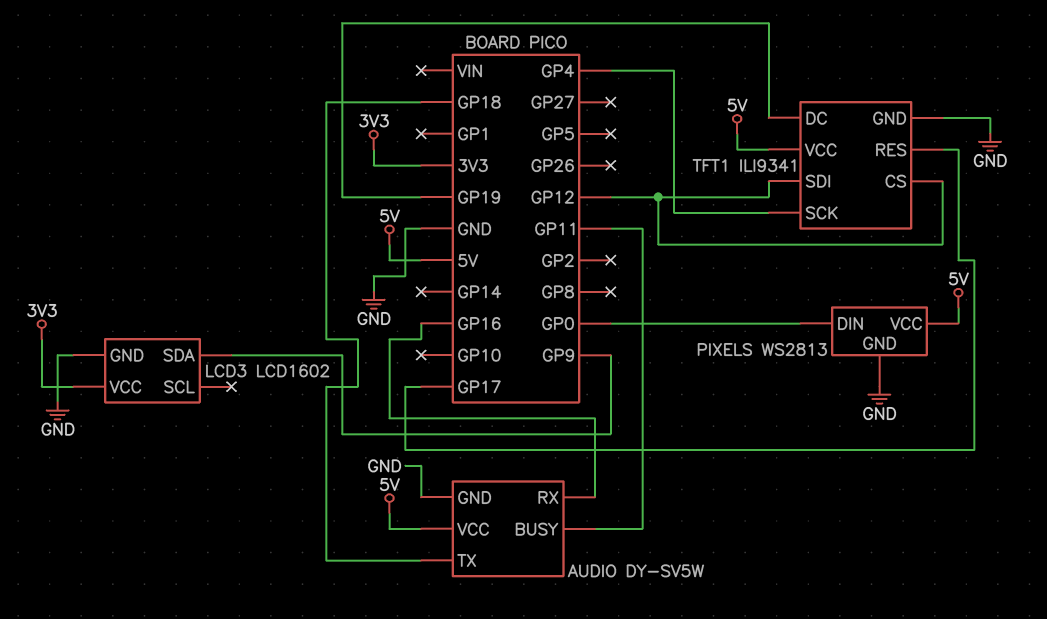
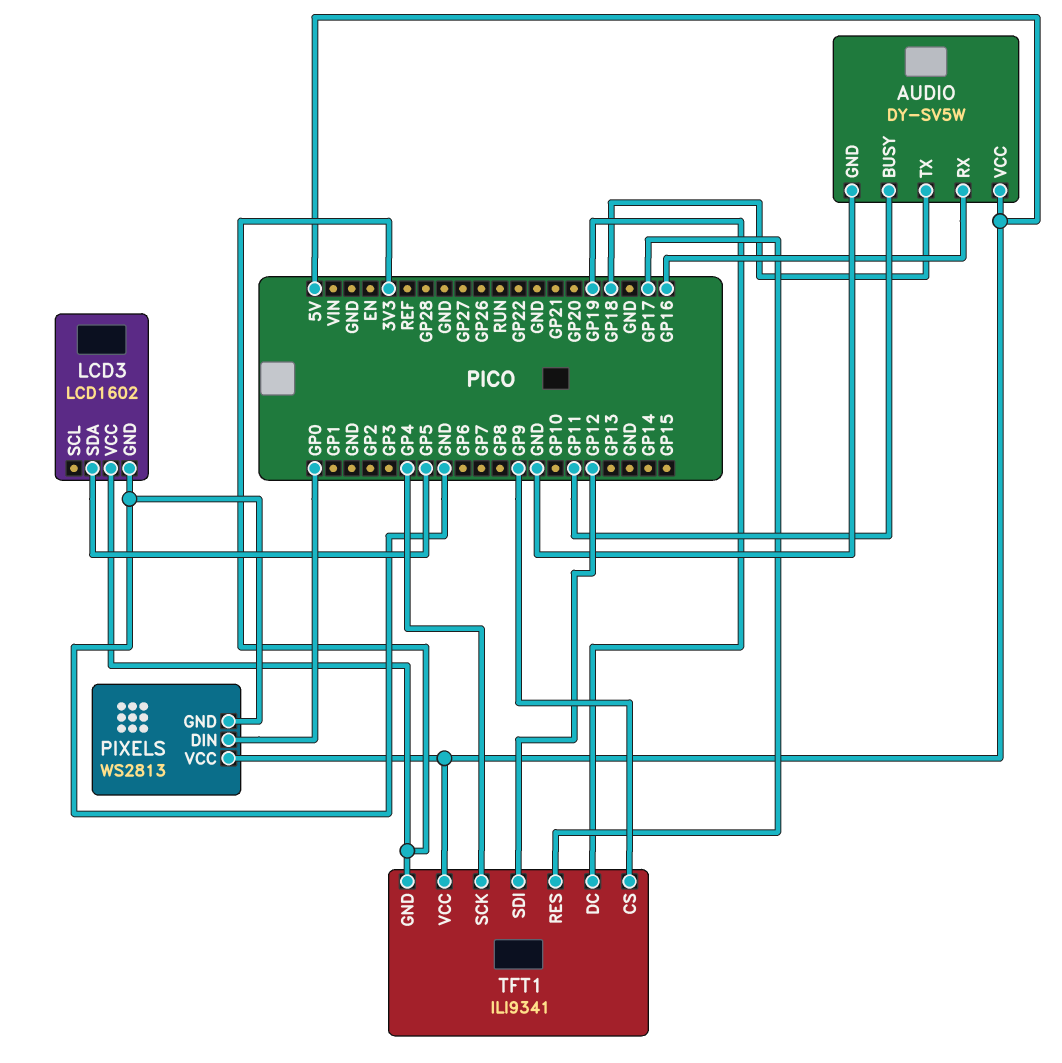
LCD3 pin SDA: GP9 -> GP5
TFT1 pin CS: GP12 -> GP9
TFT1 pin GND: GND -> 3V3

